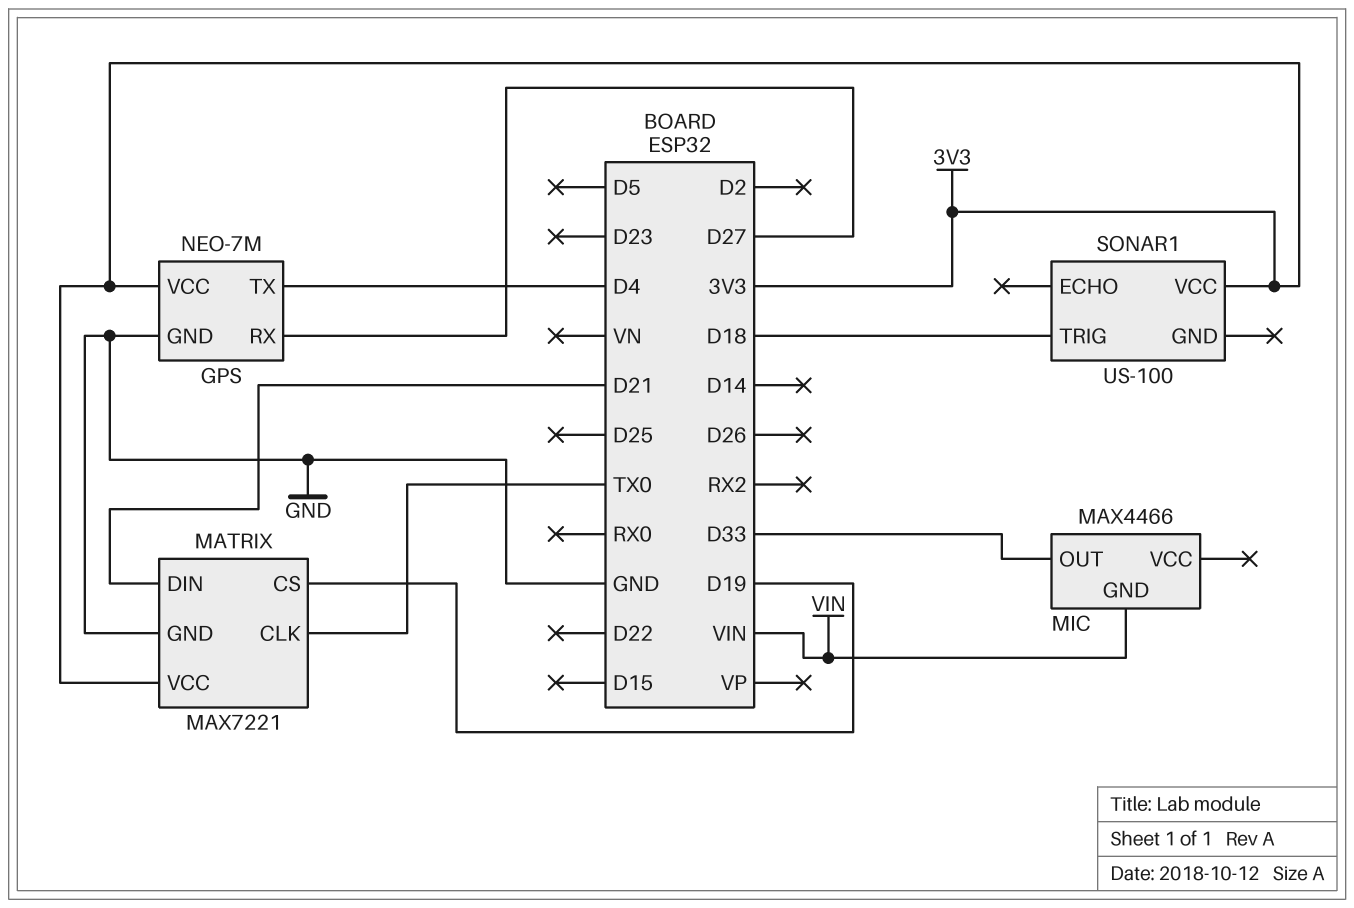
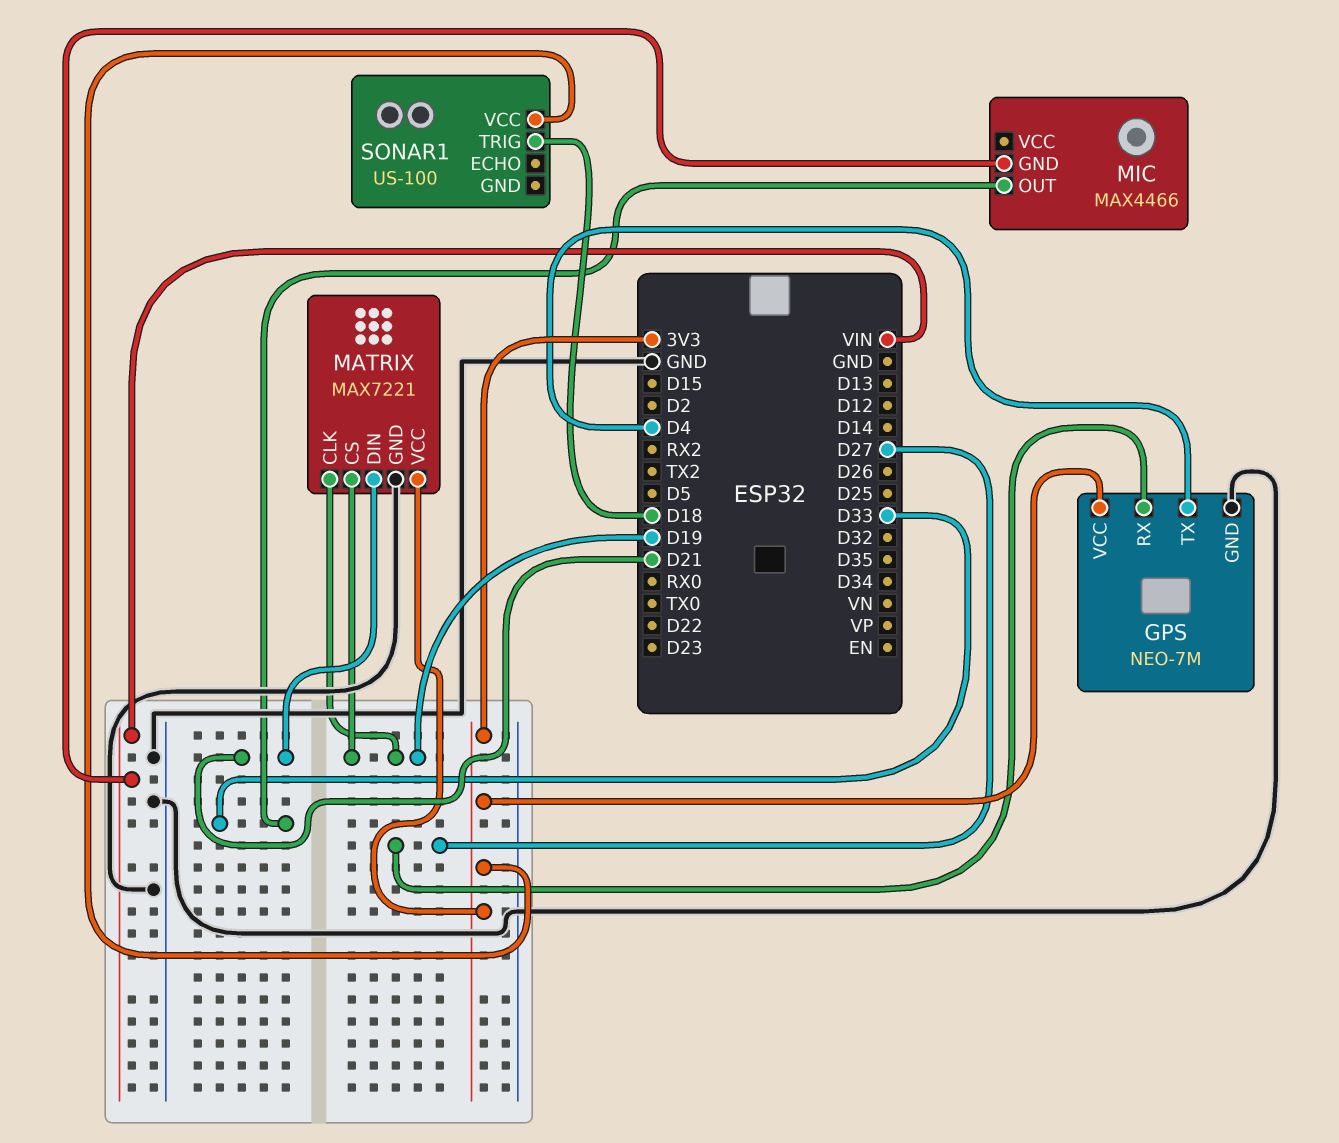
MATRIX pin CLK: TX0 -> D19

